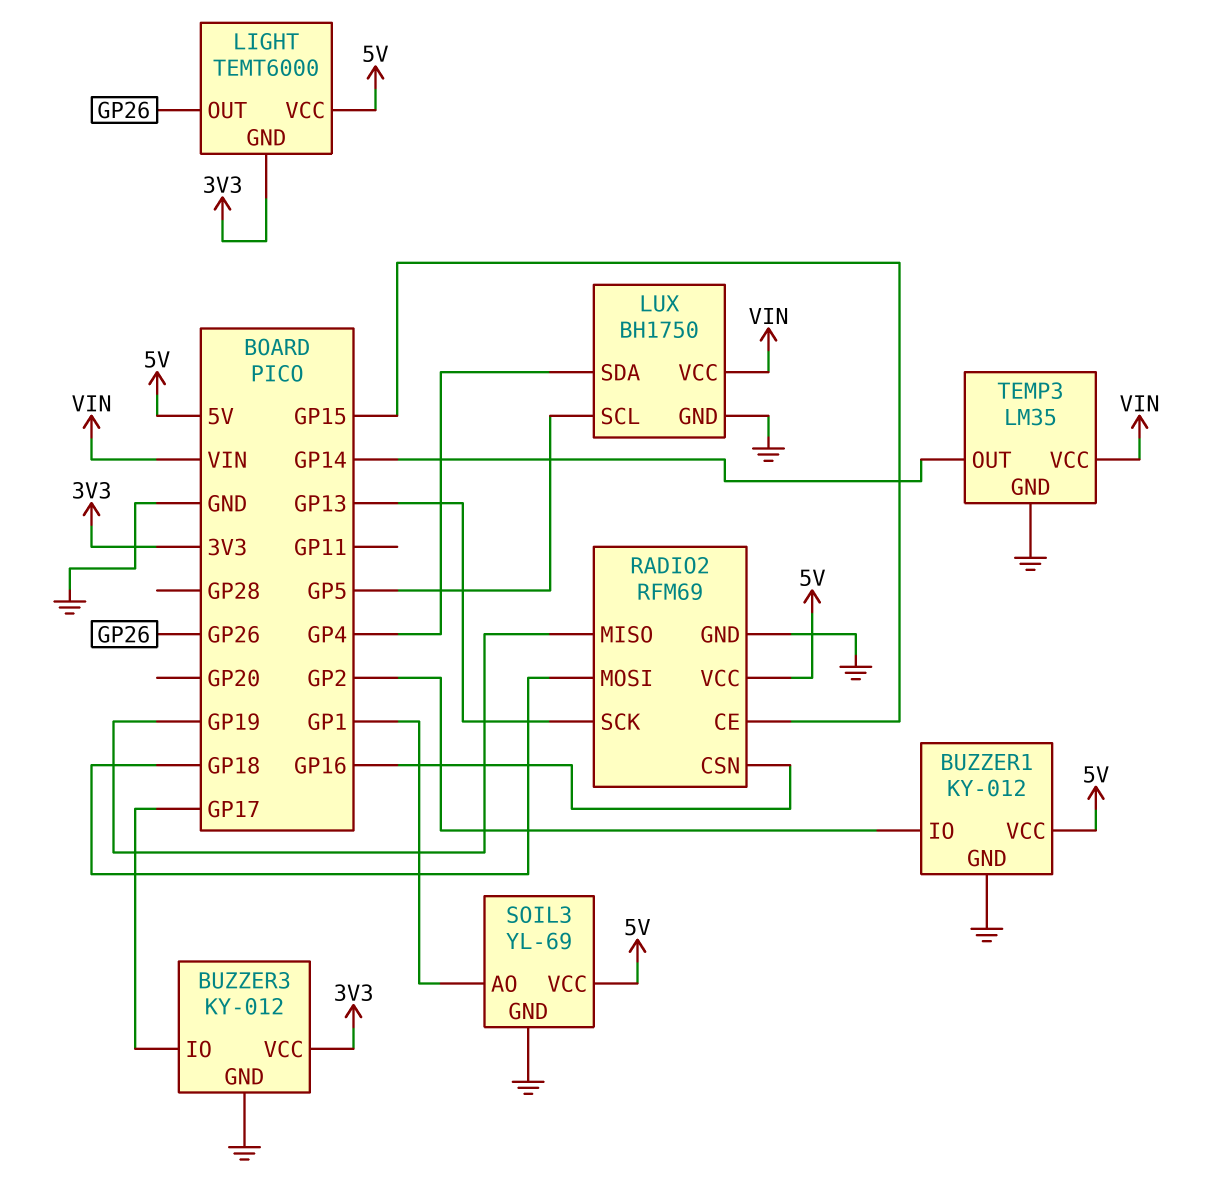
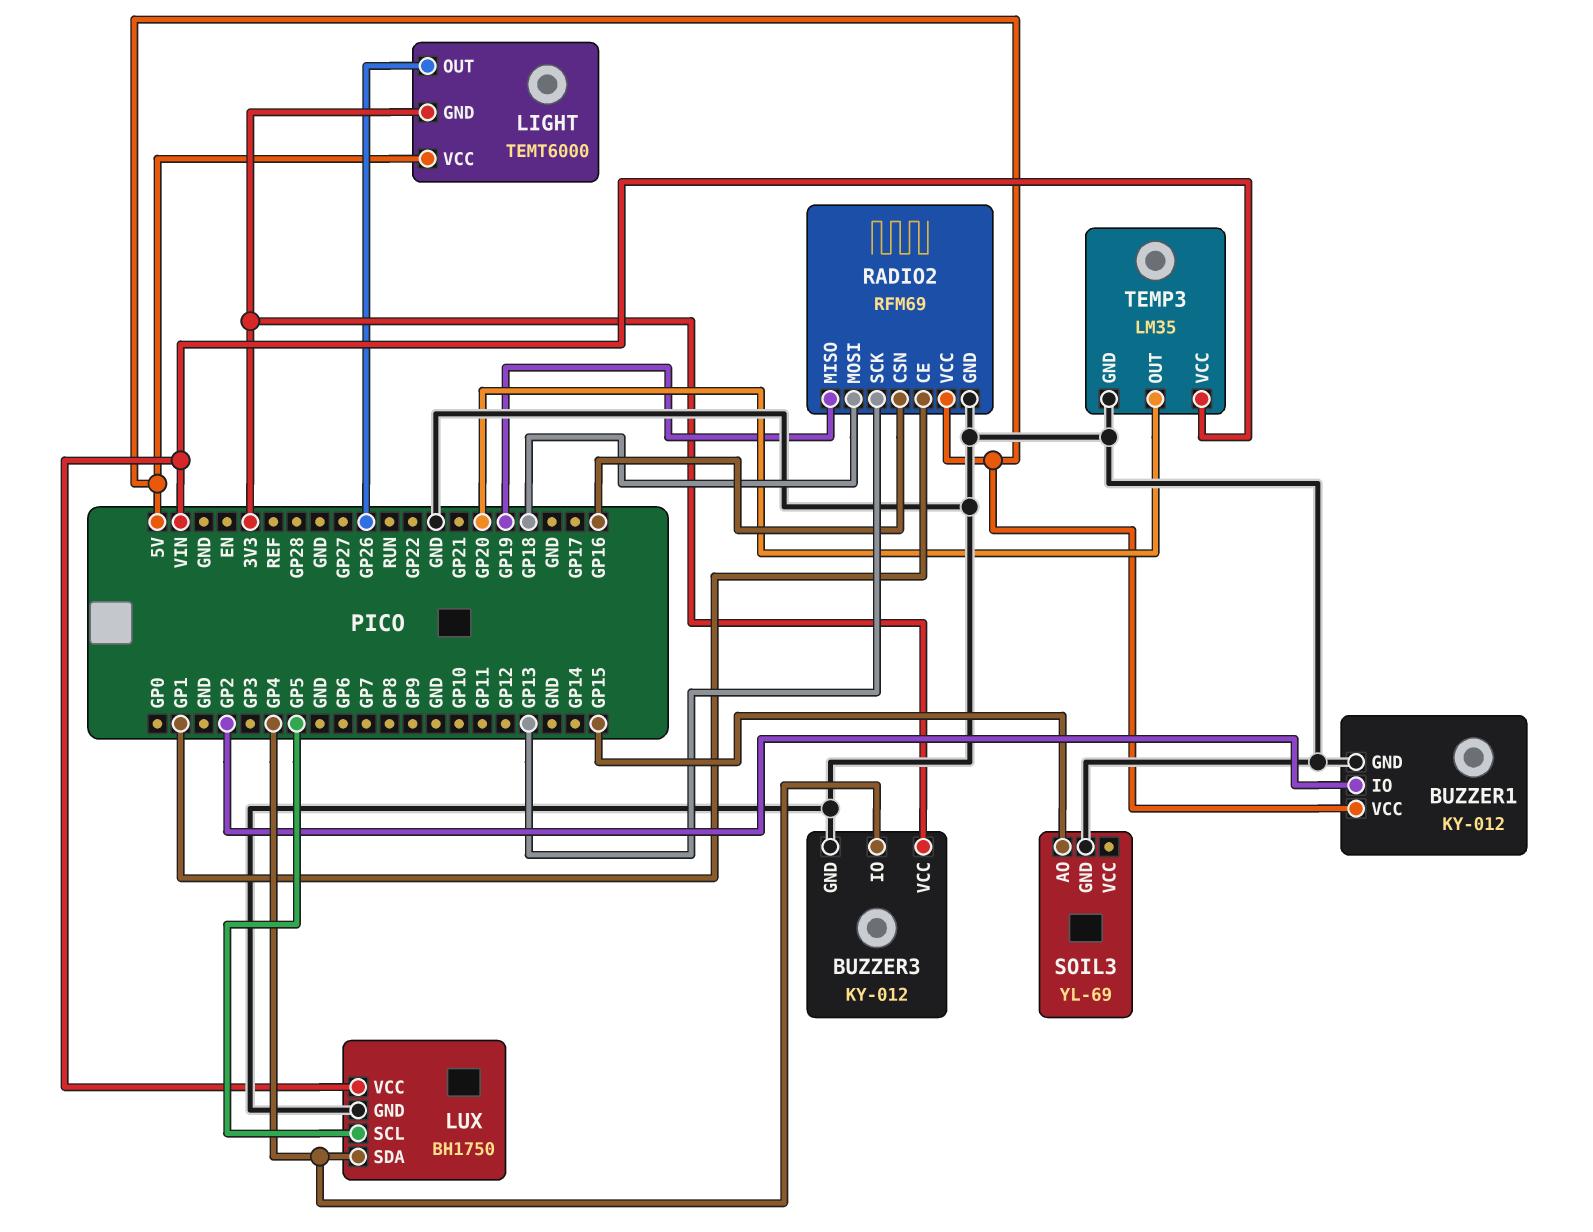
BUZZER3 pin IO: GP17 -> GP4
RADIO2 pin CE: GP15 -> GP1
SOIL3 pin AO: GP1 -> GP15
SOIL3 pin VCC: 5V -> none
TEMP3 pin OUT: GP14 -> GP20

